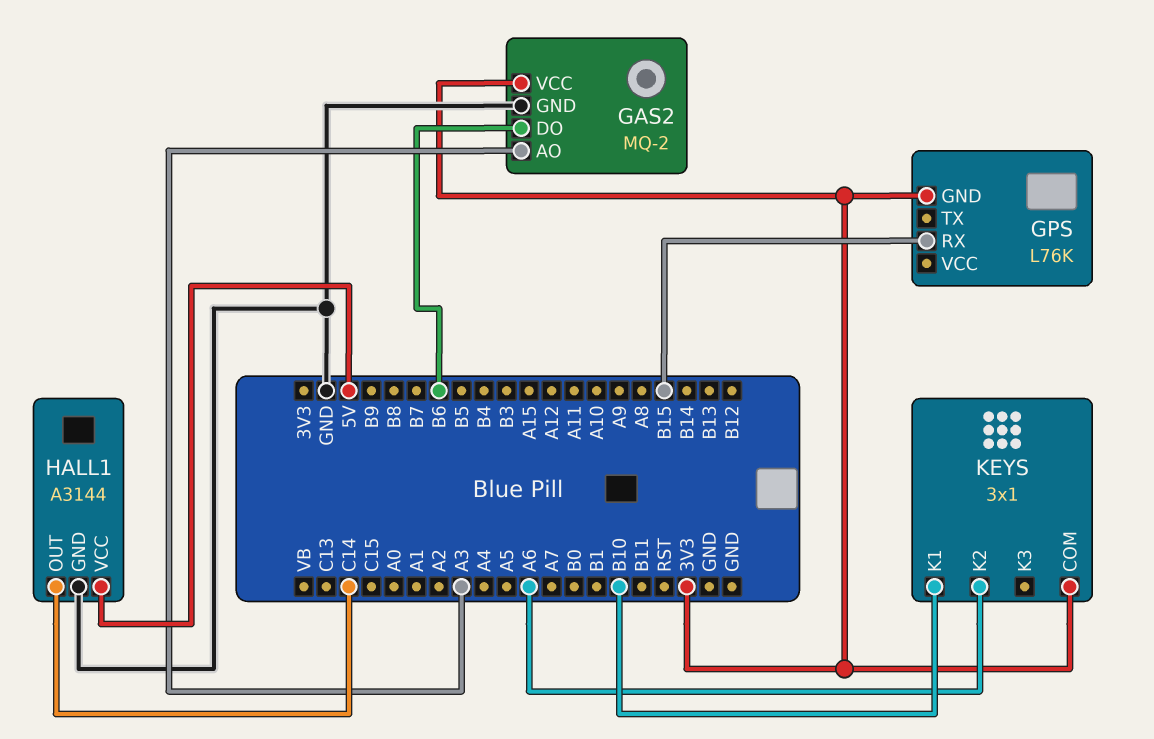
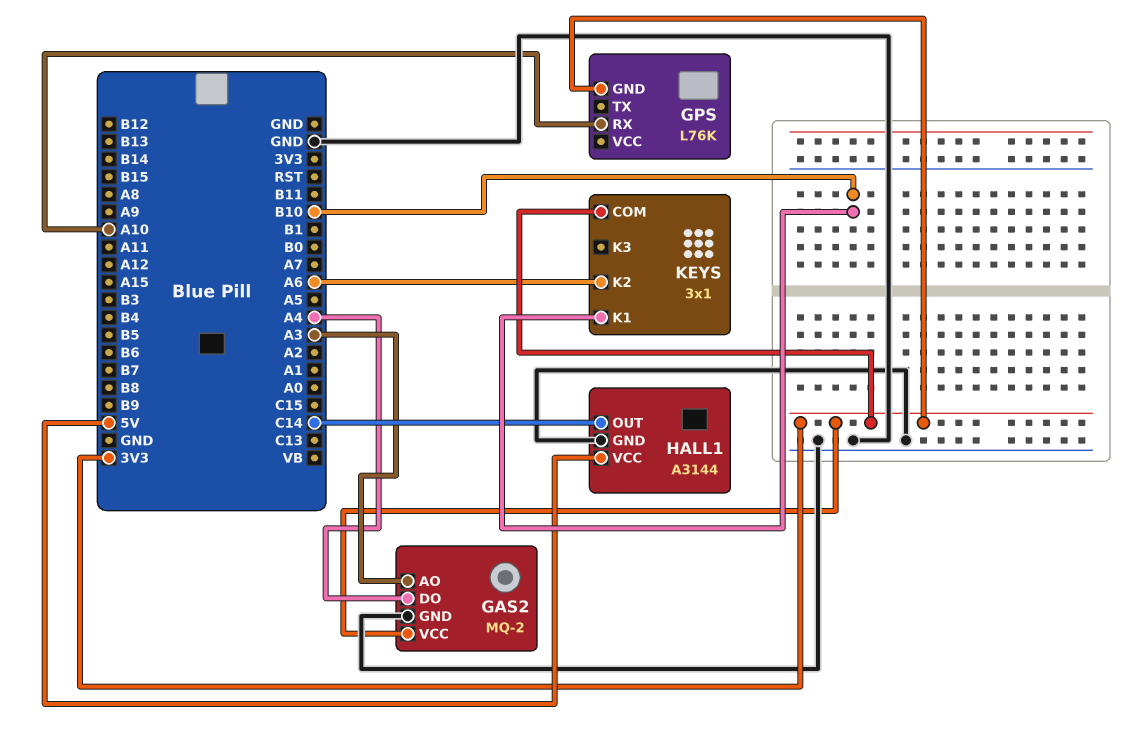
GAS2 pin DO: B6 -> A4
GPS pin RX: B15 -> A10

